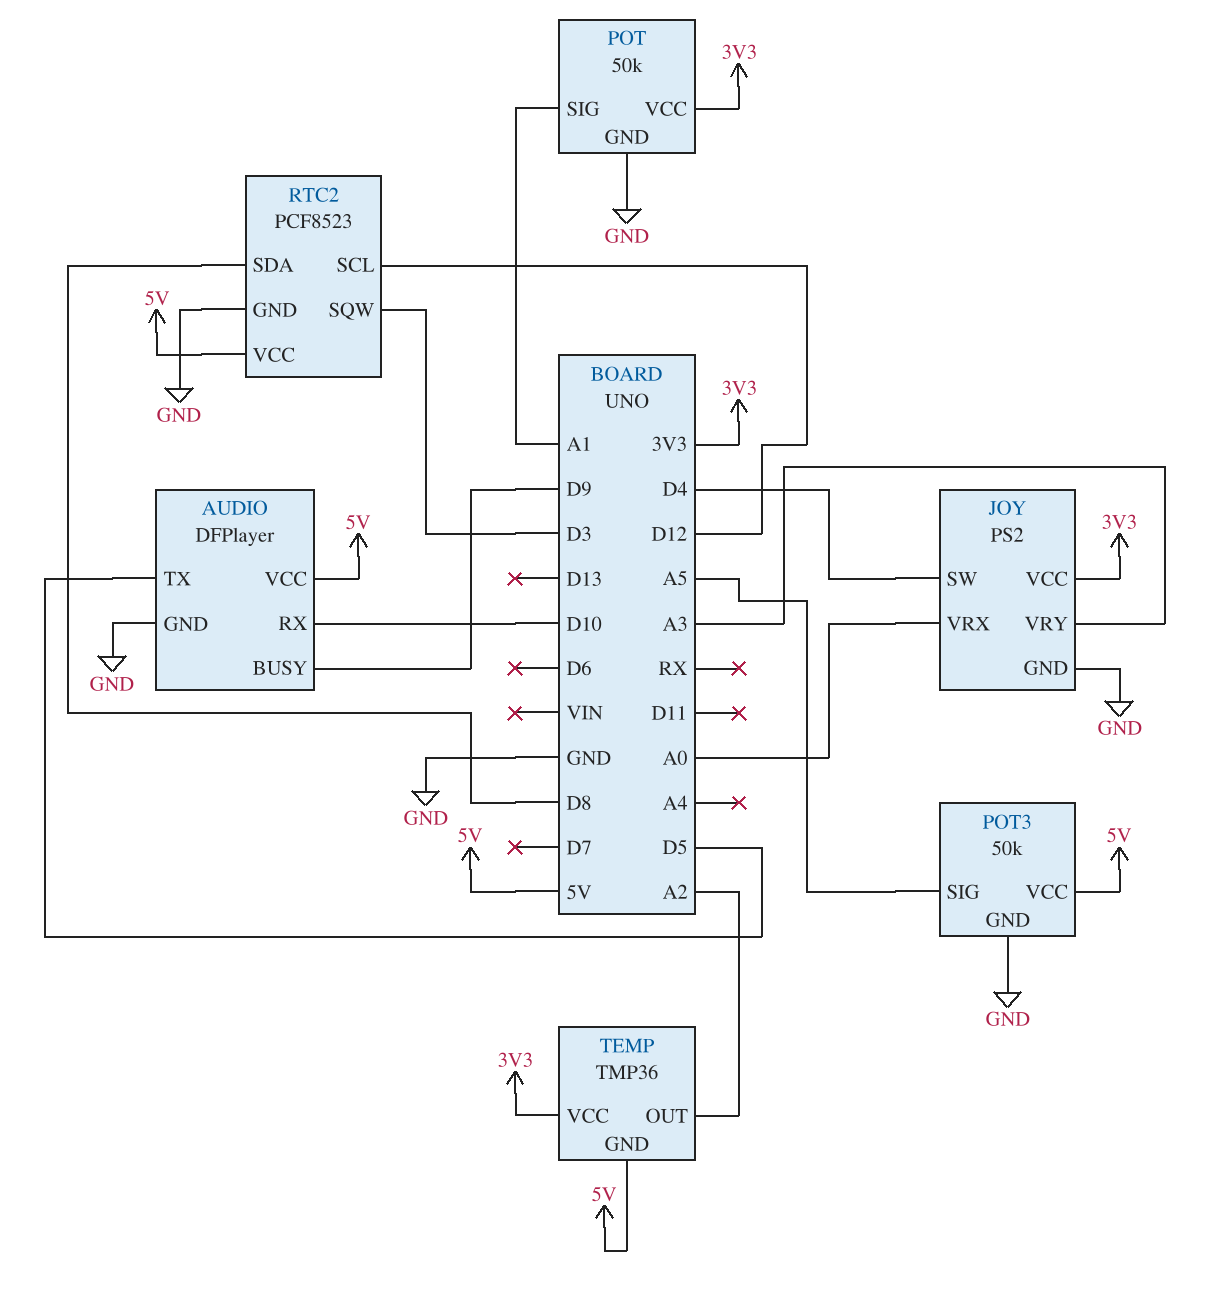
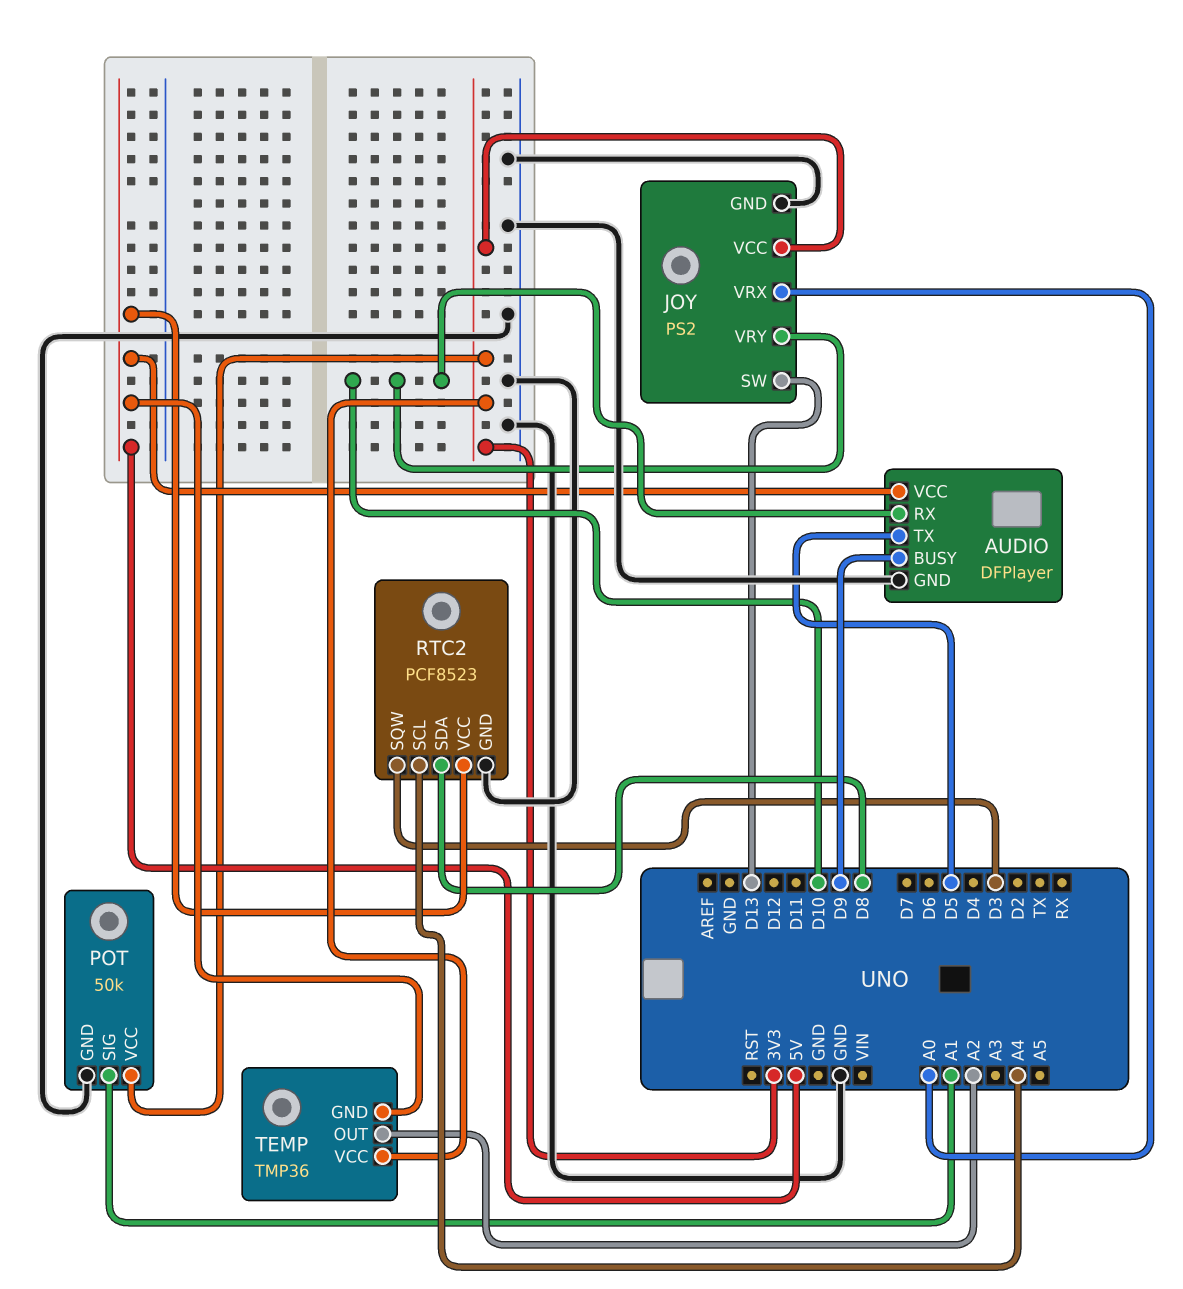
JOY pin SW: D4 -> D13
JOY pin VRY: A3 -> D10
POT3: 50k -> none
POT3 pin GND: GND -> none
POT3 pin SIG: A5 -> none
POT3 pin VCC: 5V -> none
RTC2 pin SCL: D12 -> A4

